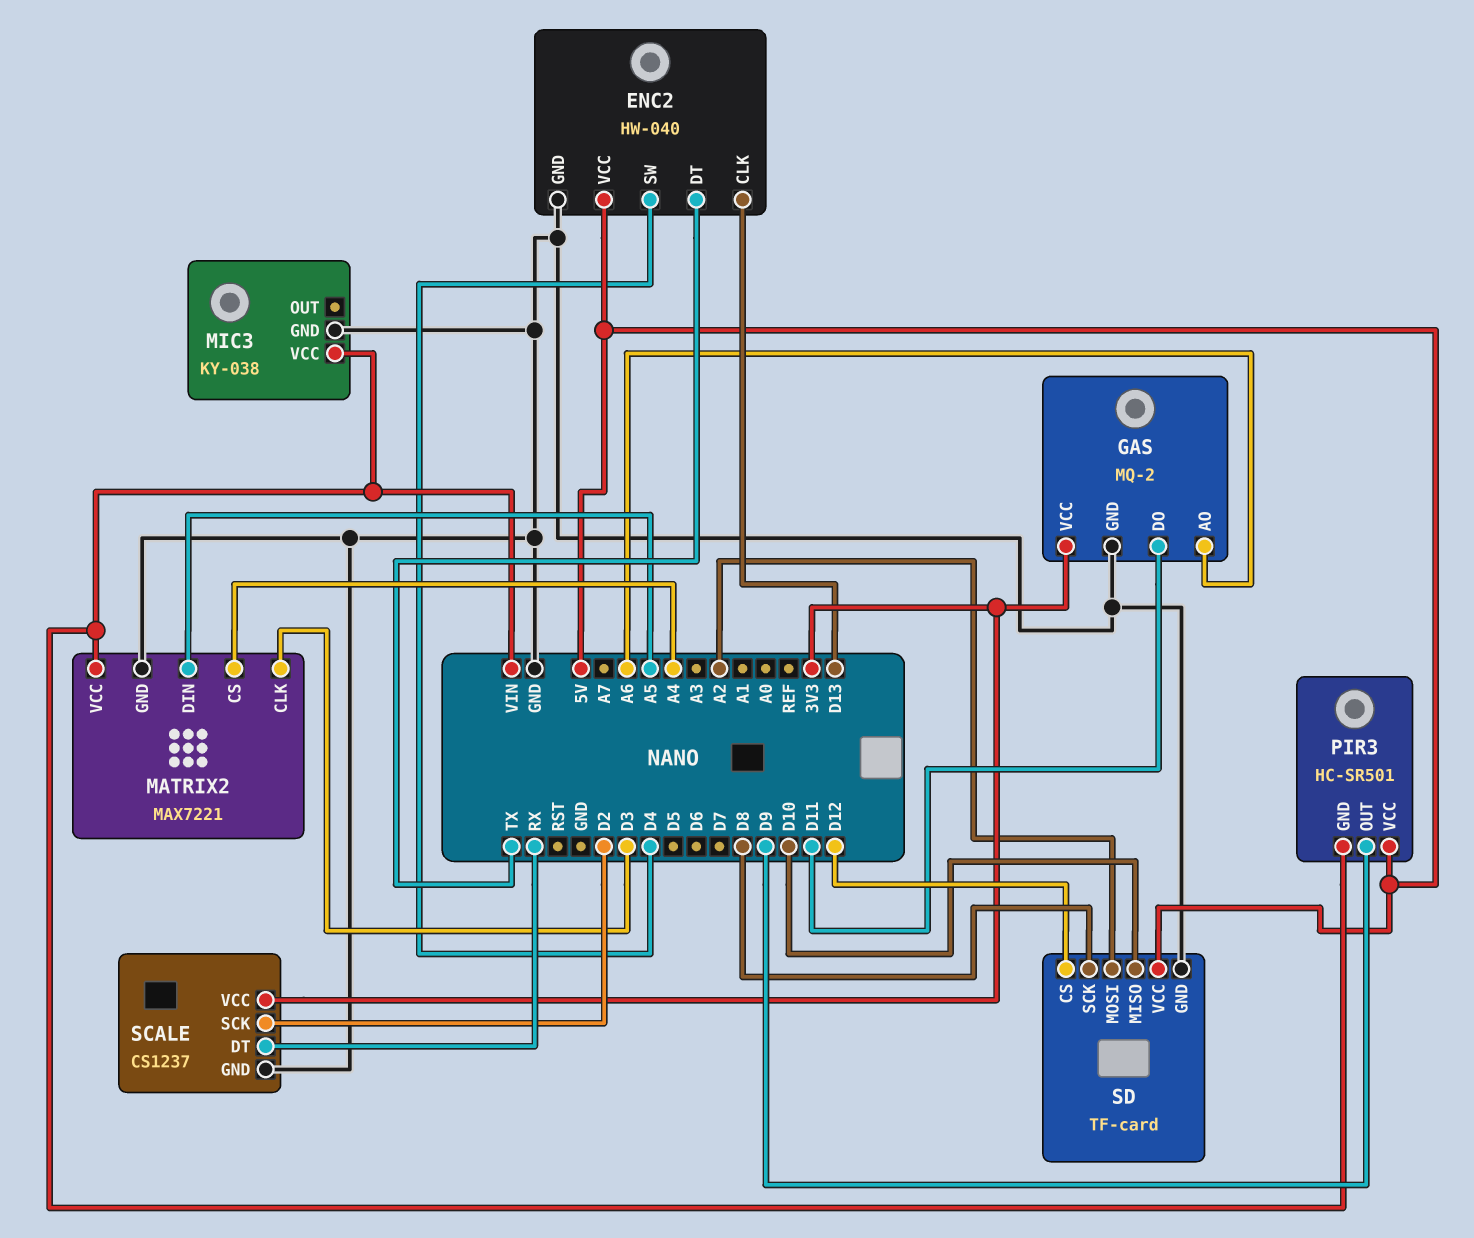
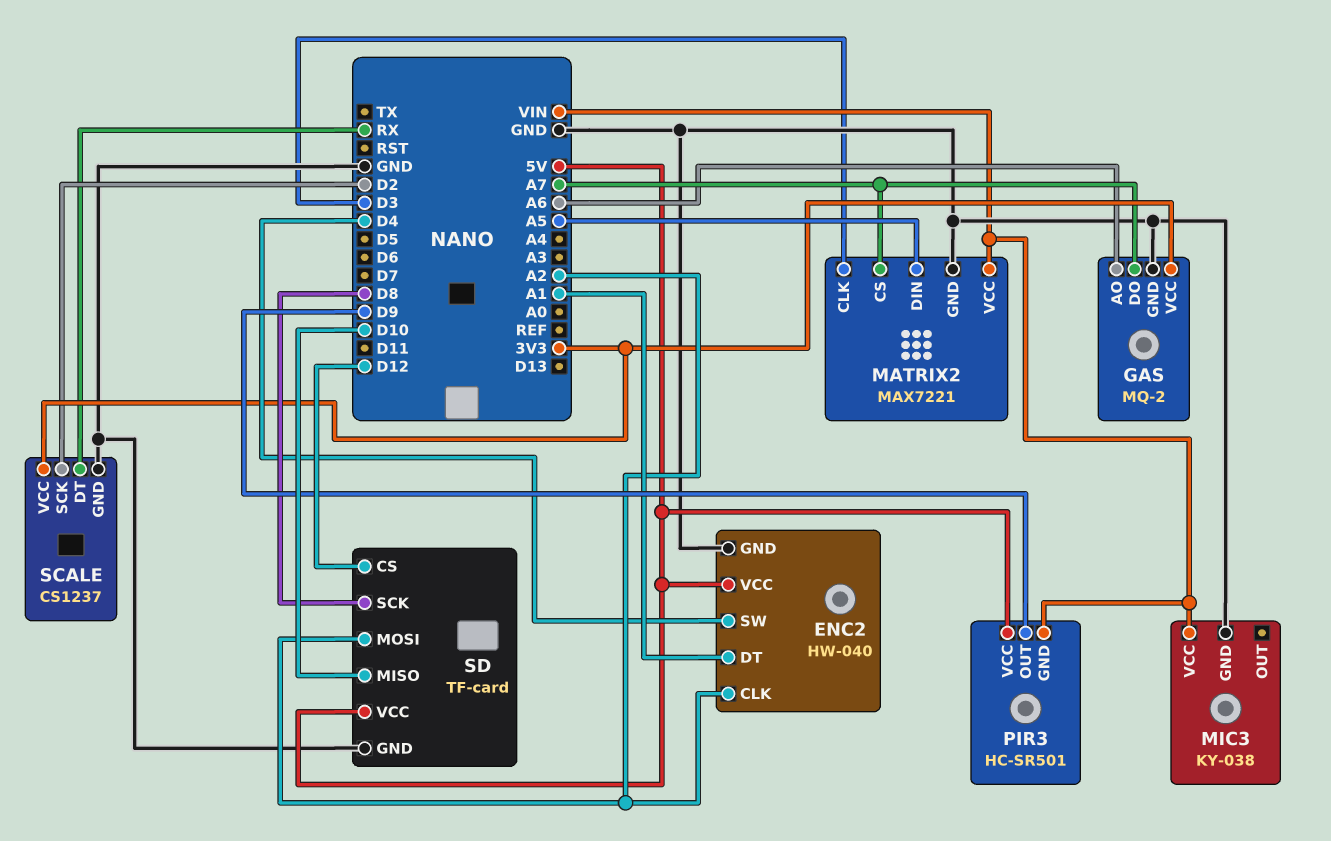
ENC2 pin CLK: D13 -> A2
ENC2 pin DT: TX -> A1
GAS pin DO: D11 -> A7
MATRIX2 pin CS: A4 -> A7

